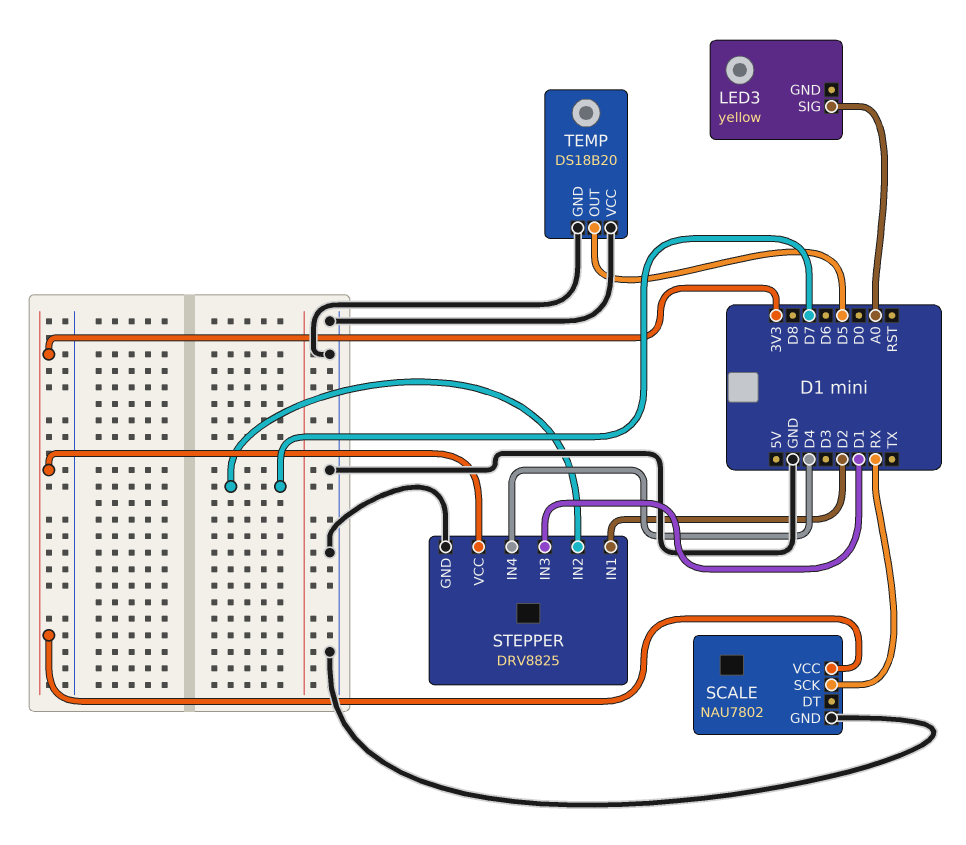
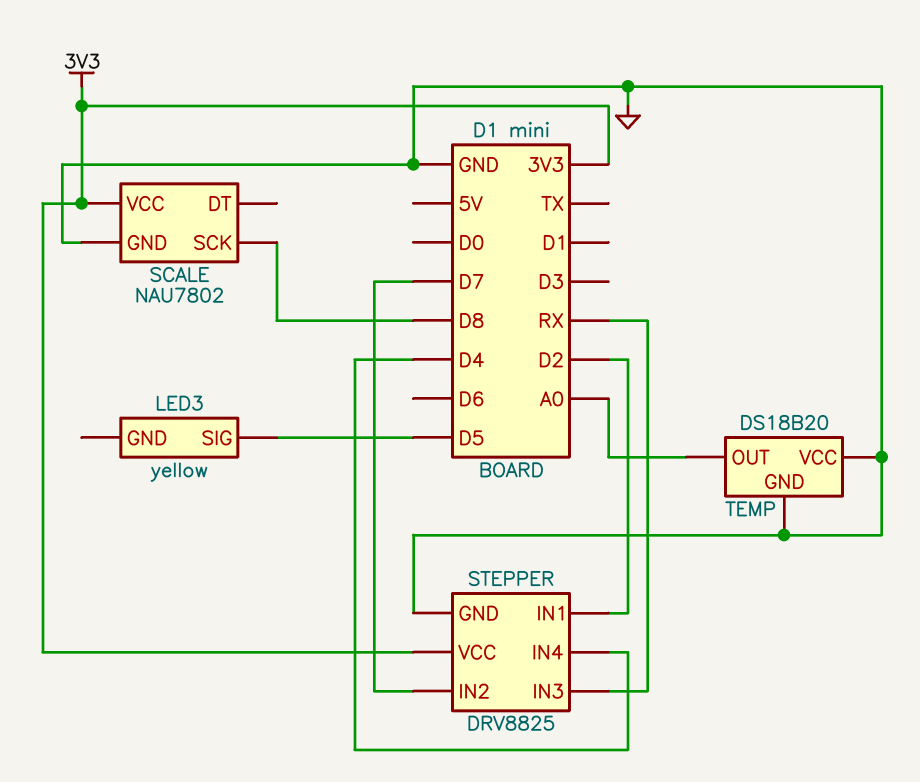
LED3 pin SIG: A0 -> D5
SCALE pin SCK: RX -> D8
STEPPER pin IN3: D1 -> RX
TEMP pin OUT: D5 -> A0

